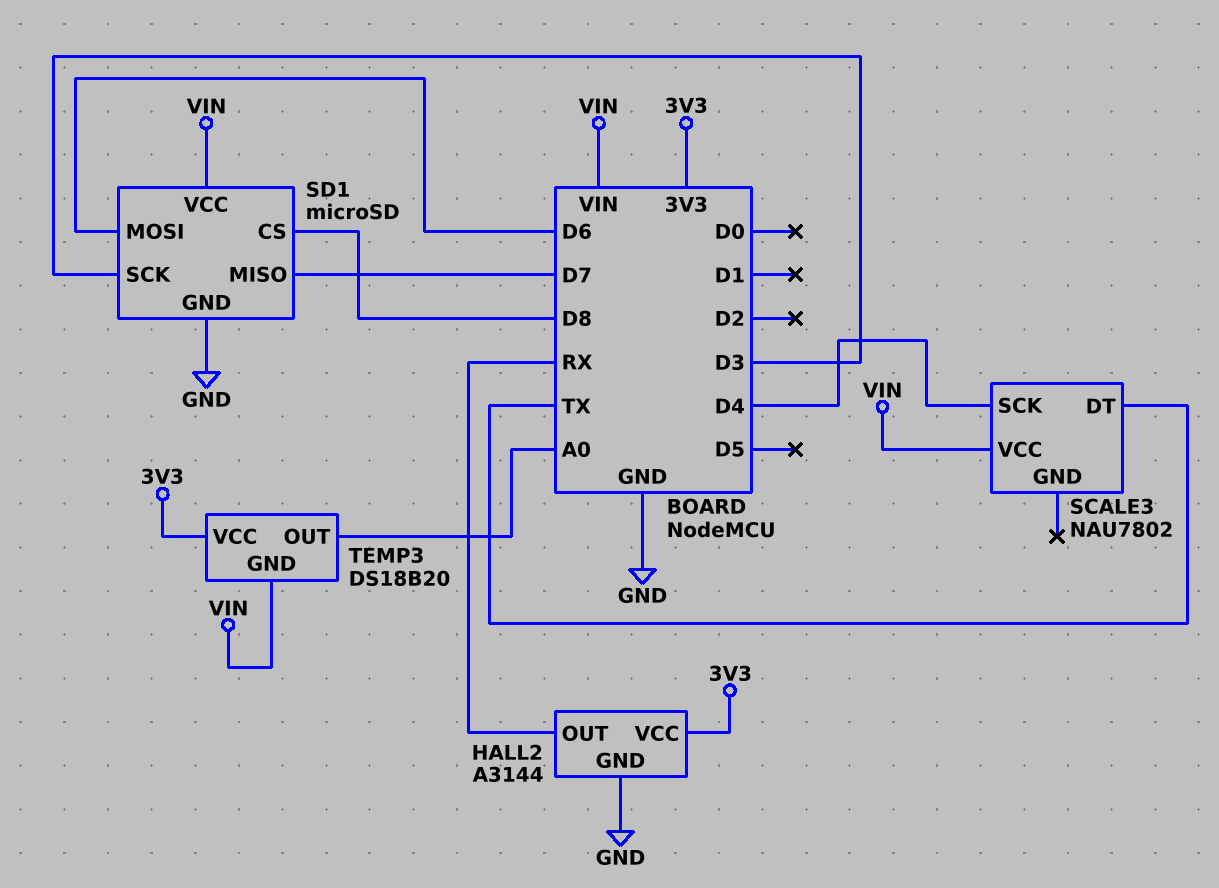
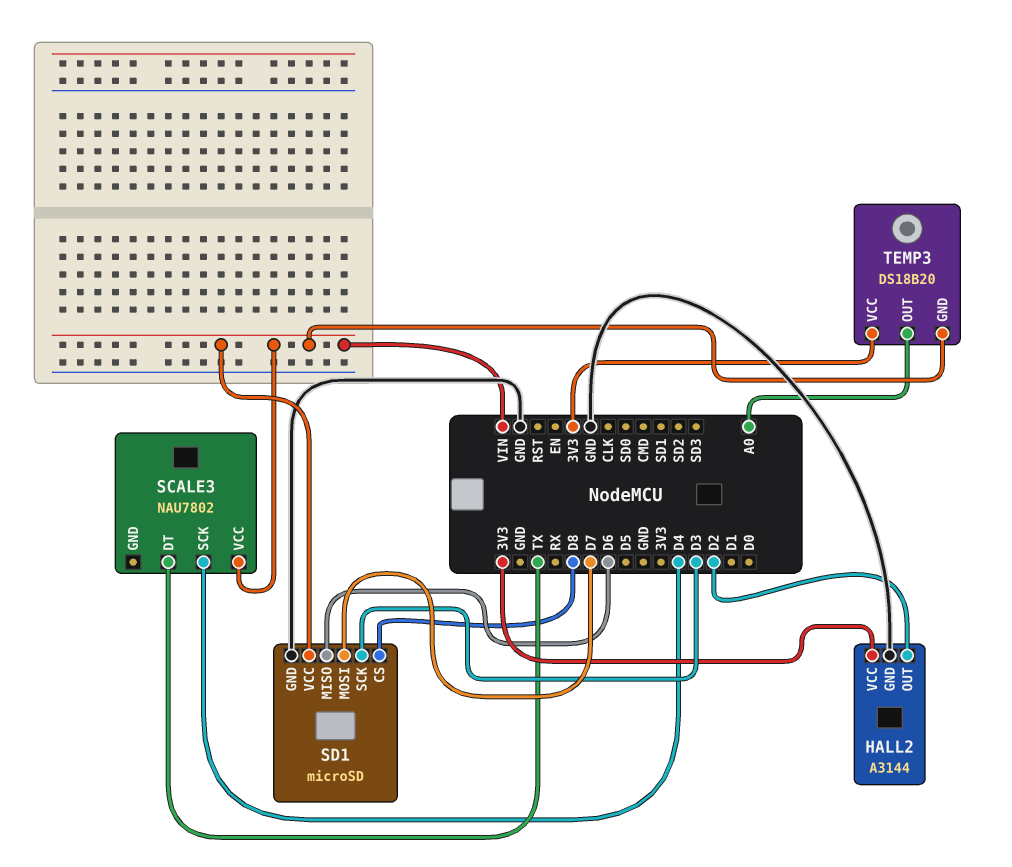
HALL2 pin OUT: RX -> D2
SD1 pin MISO: D7 -> D6
SD1 pin MOSI: D6 -> D7

